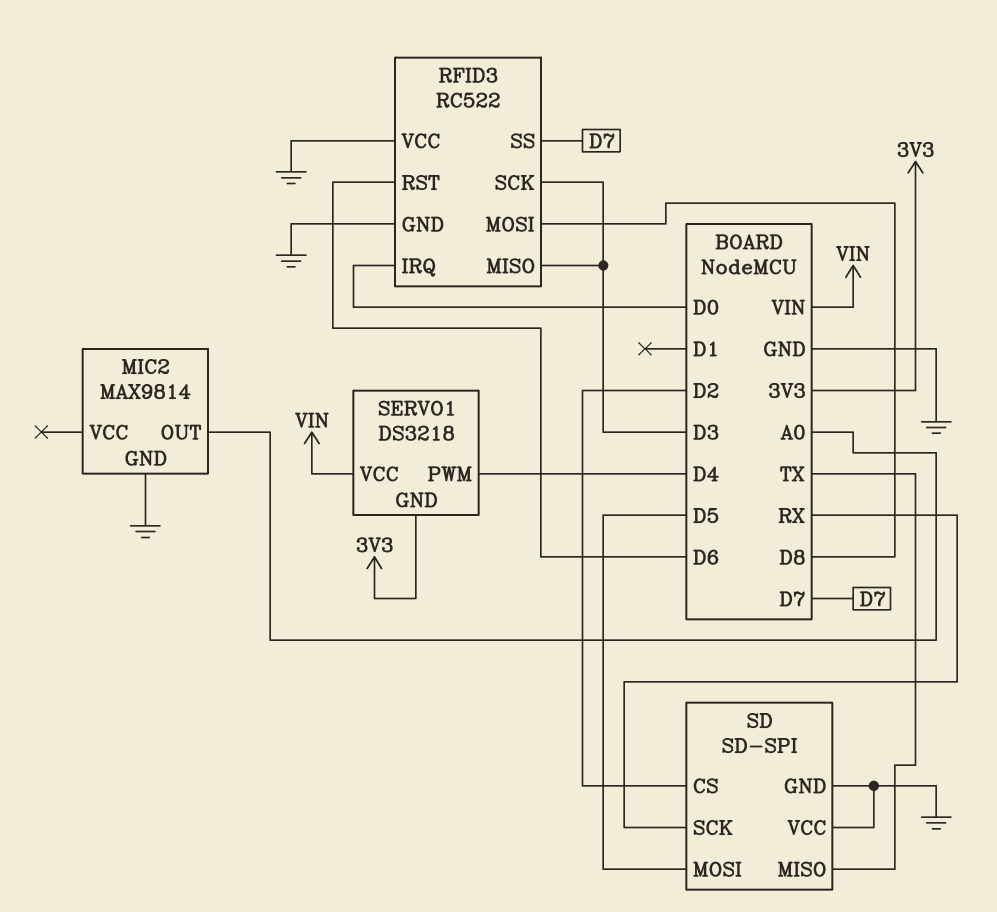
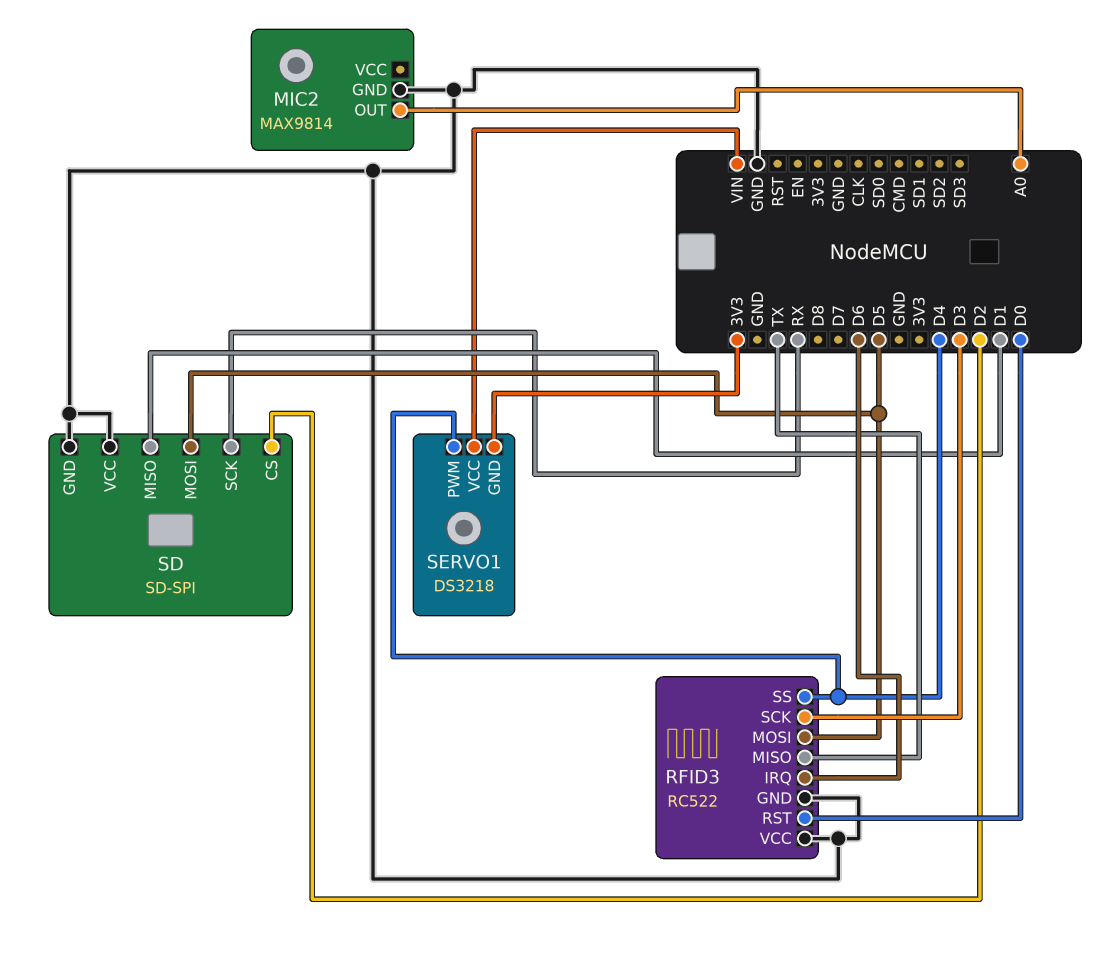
RFID3 pin IRQ: D0 -> D6
RFID3 pin MISO: D3 -> TX
RFID3 pin MOSI: D8 -> D5
RFID3 pin RST: D6 -> D0
RFID3 pin SS: D7 -> D4
SD pin MISO: TX -> D1

